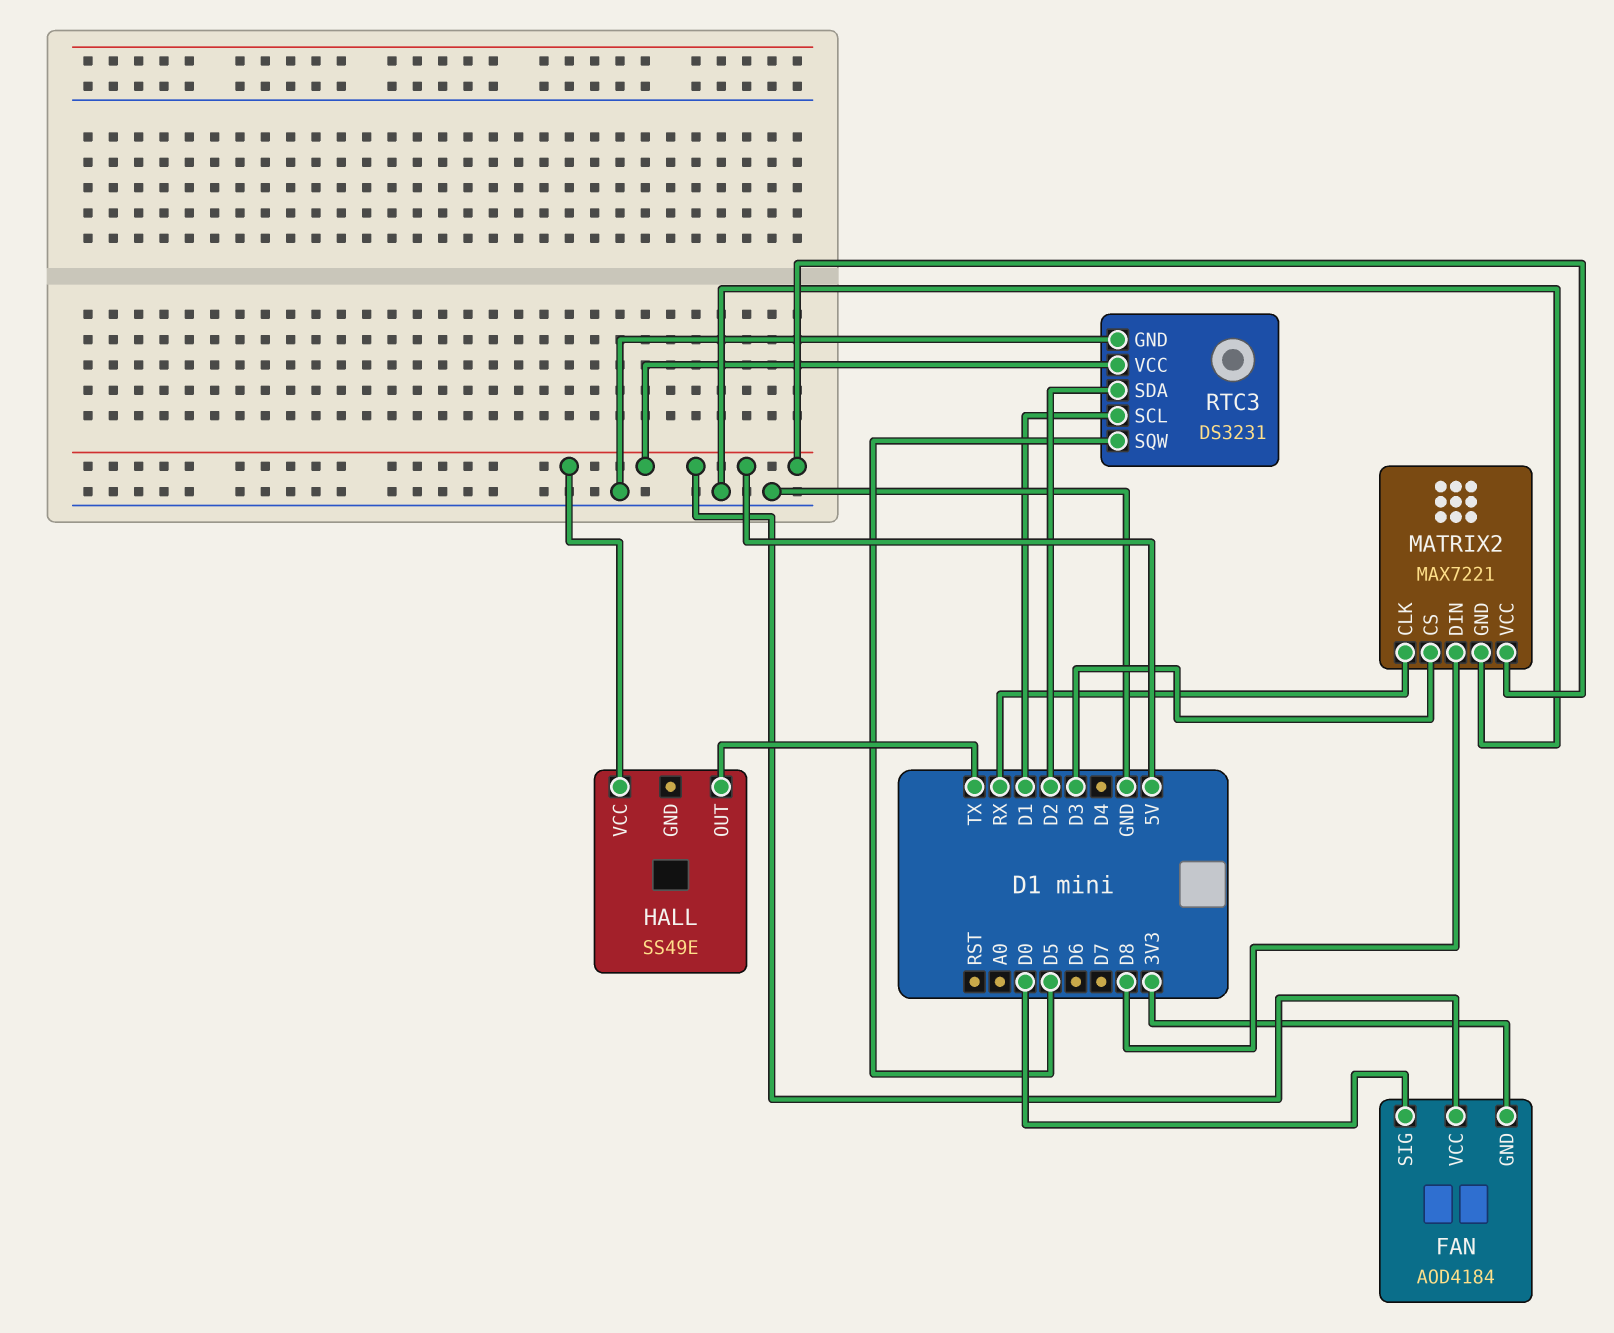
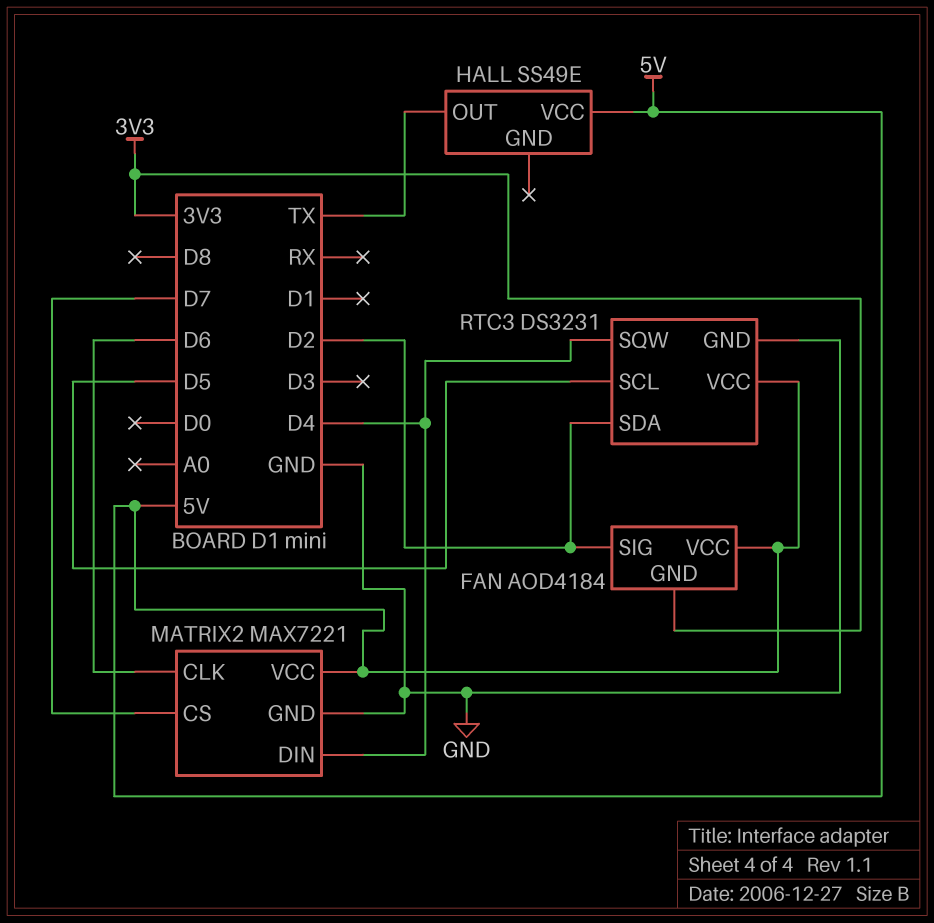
FAN pin SIG: D0 -> D2
MATRIX2 pin CLK: RX -> D6
MATRIX2 pin CS: D3 -> D7
MATRIX2 pin DIN: D8 -> D4
RTC3 pin SCL: D1 -> D5
RTC3 pin SQW: D5 -> D4

